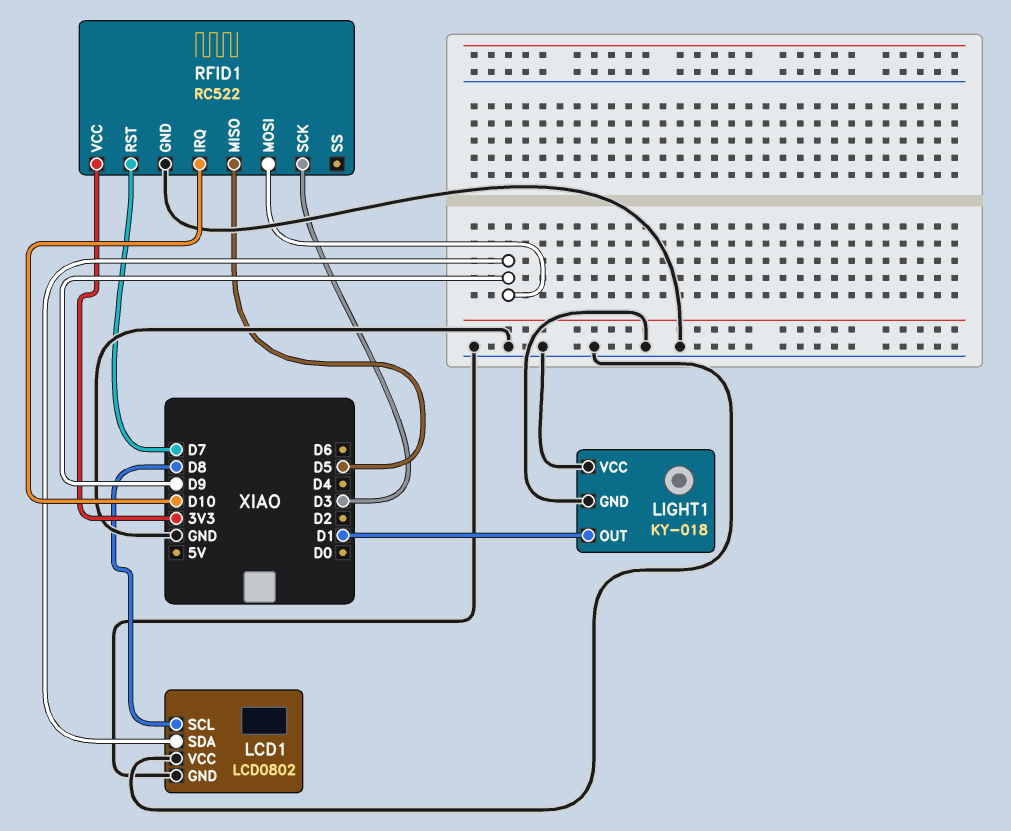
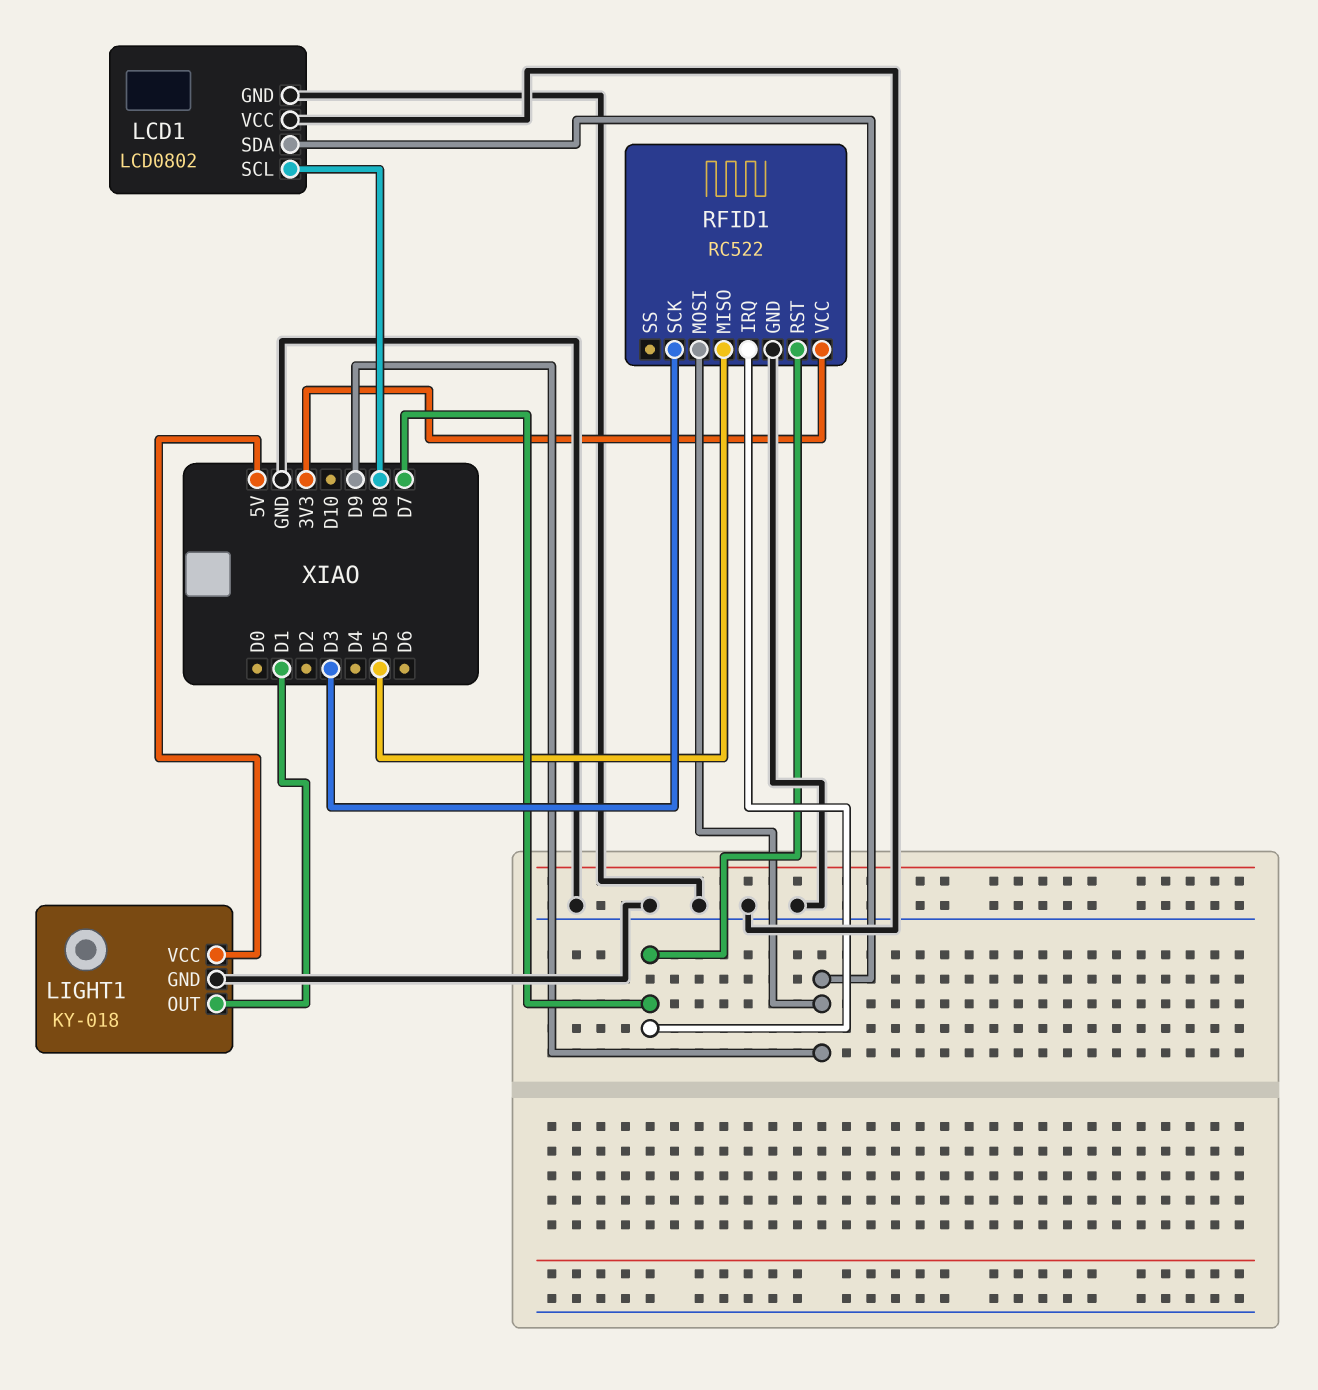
LIGHT1 pin VCC: GND -> 5V
RFID1 pin IRQ: D10 -> D7

